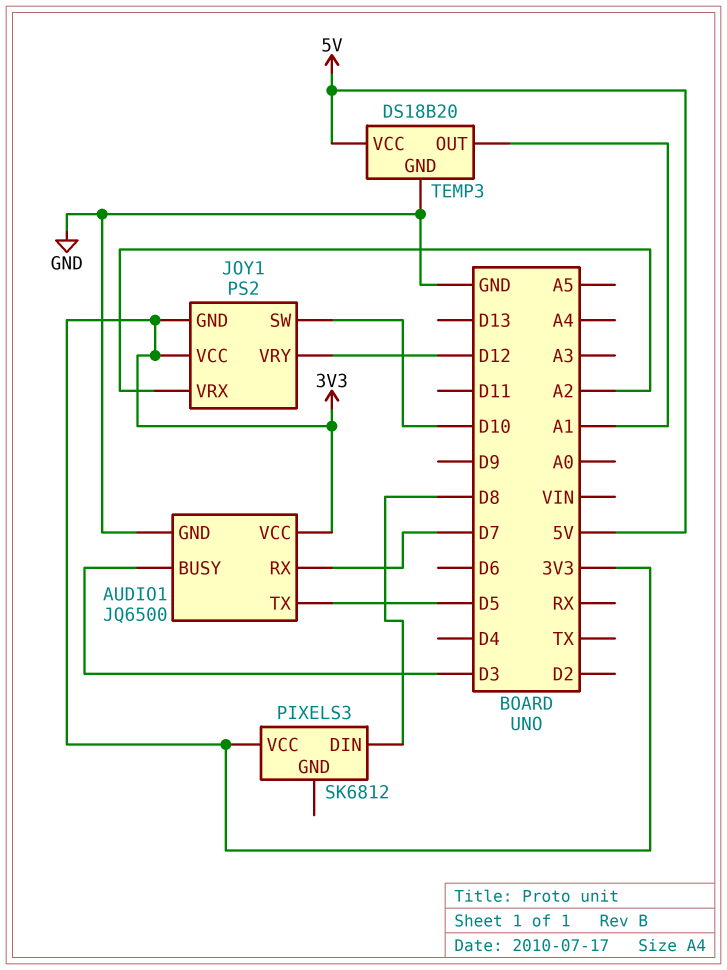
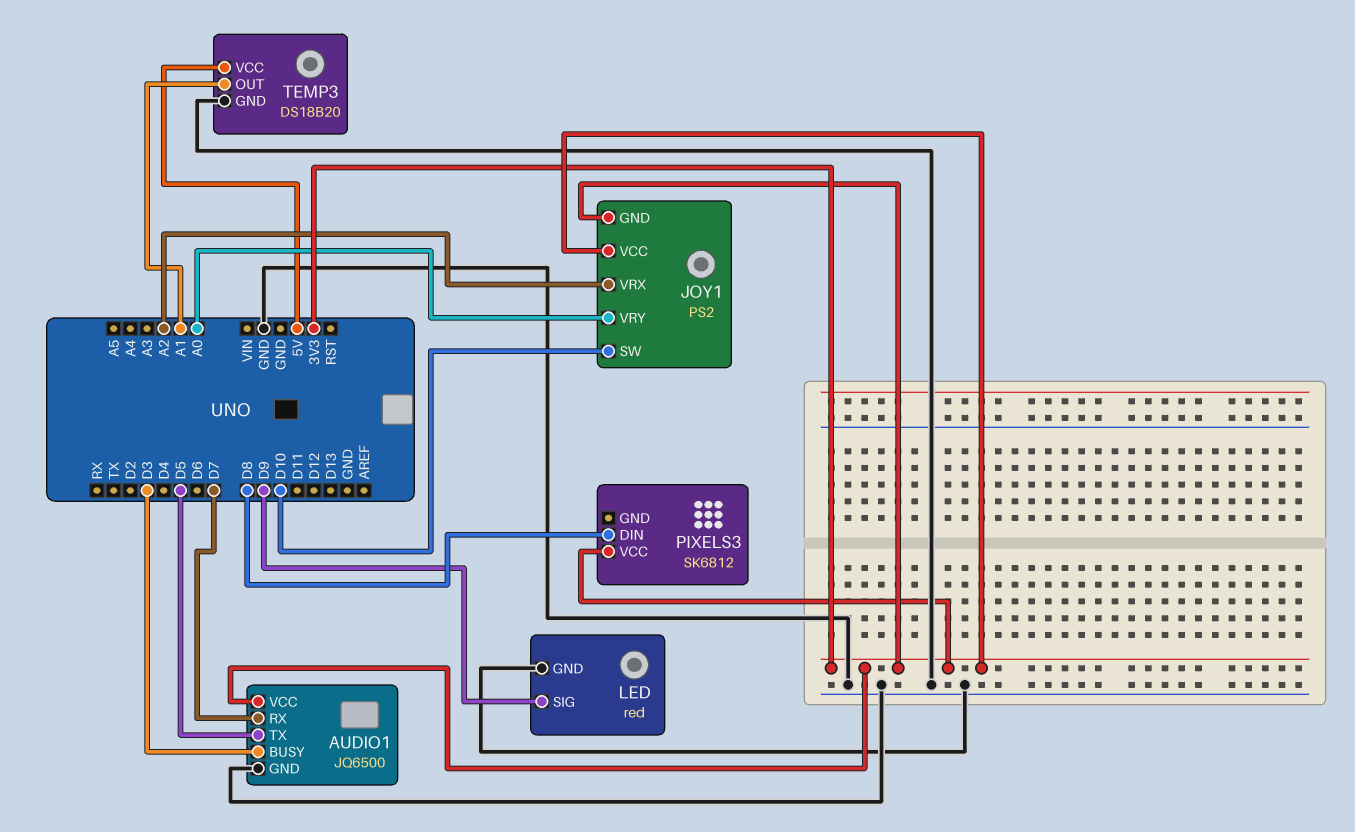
JOY1 pin VRY: D12 -> A0
LED: none -> red
LED pin GND: none -> GND
LED pin SIG: none -> D9

